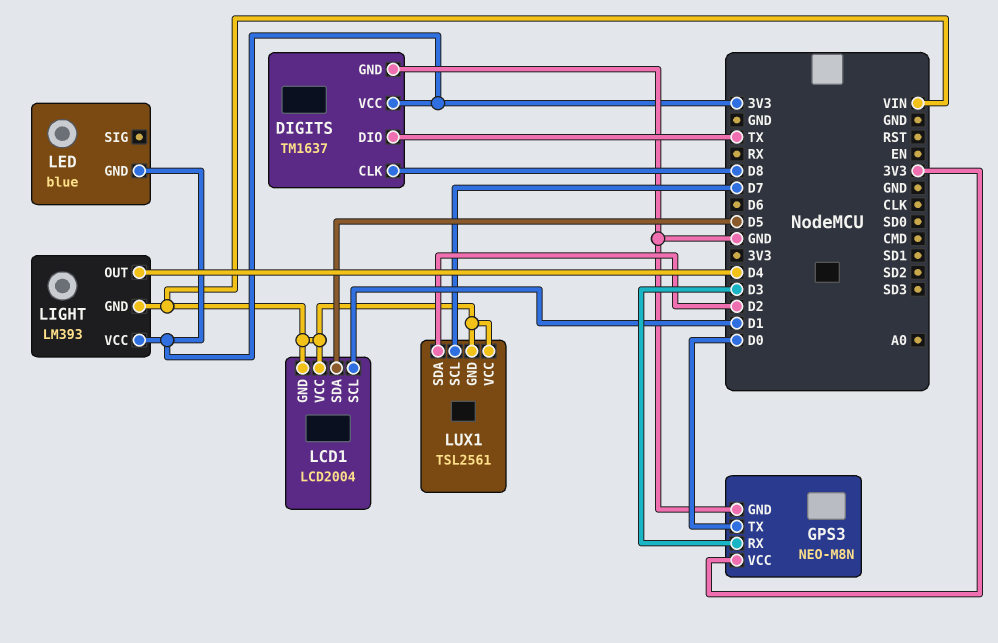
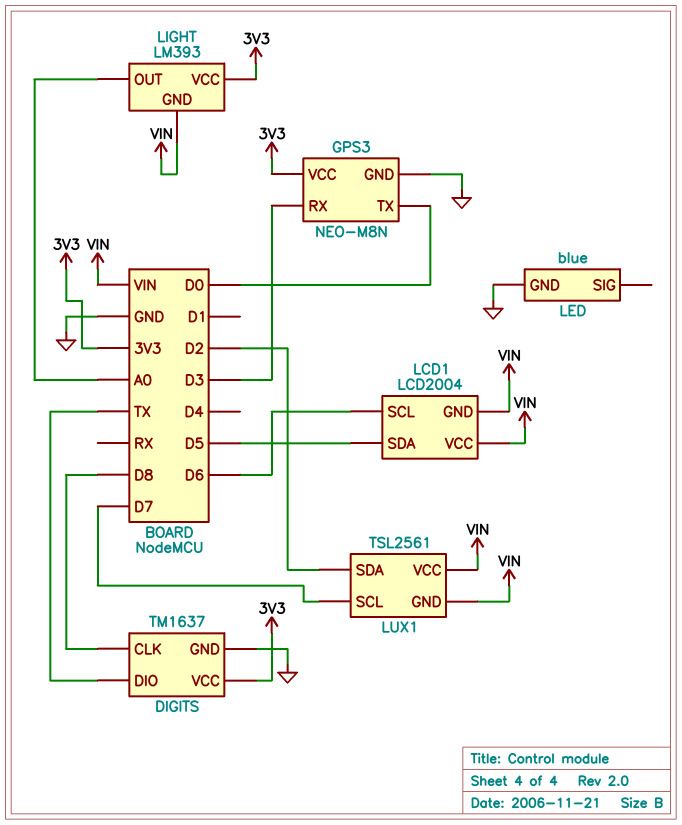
LCD1 pin SCL: D1 -> D6
LED pin GND: 3V3 -> GND
LIGHT pin OUT: D4 -> A0

